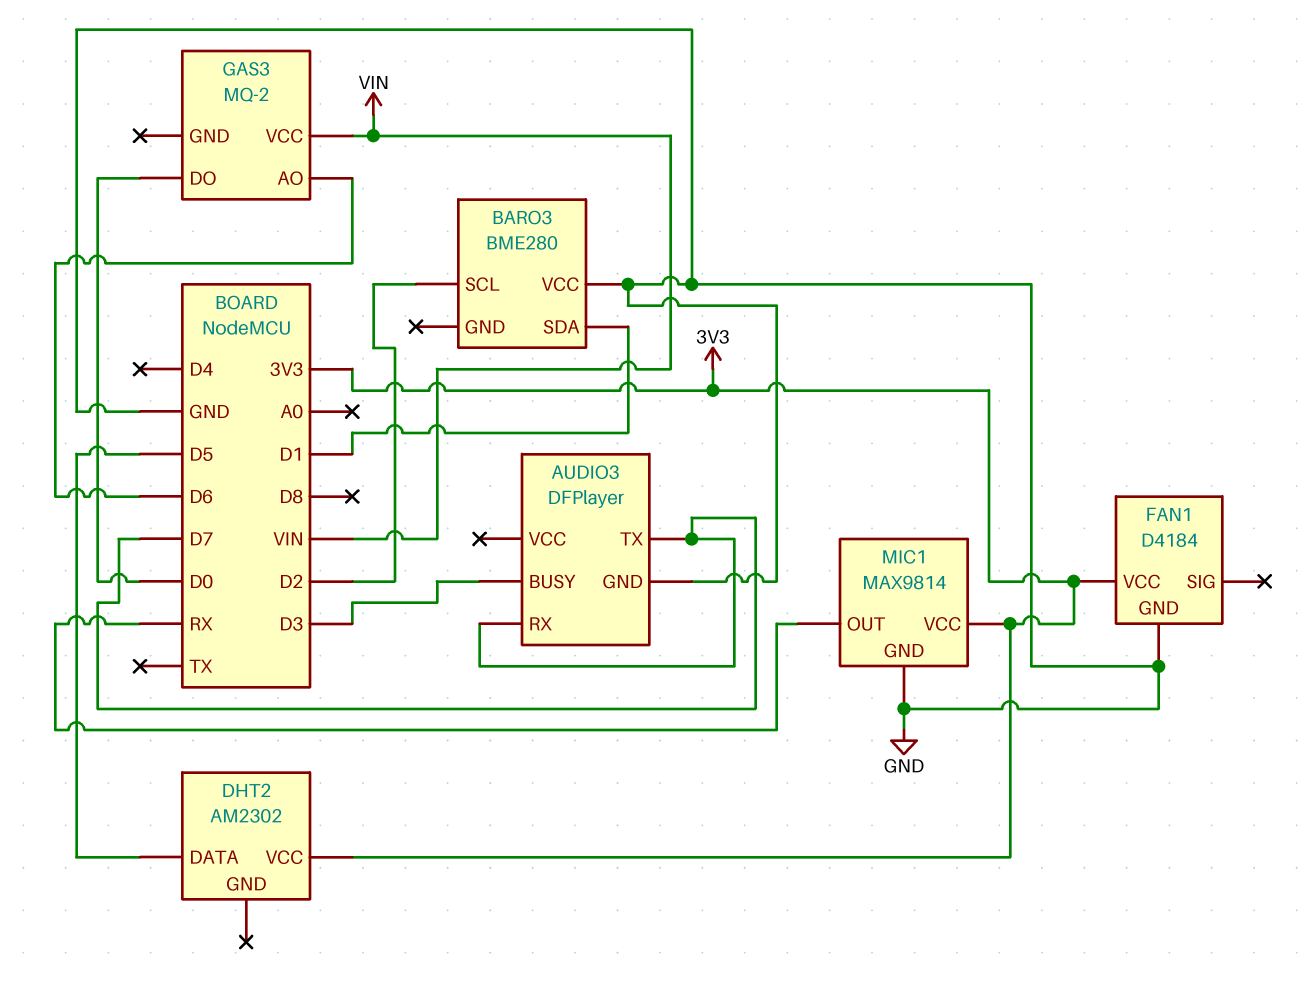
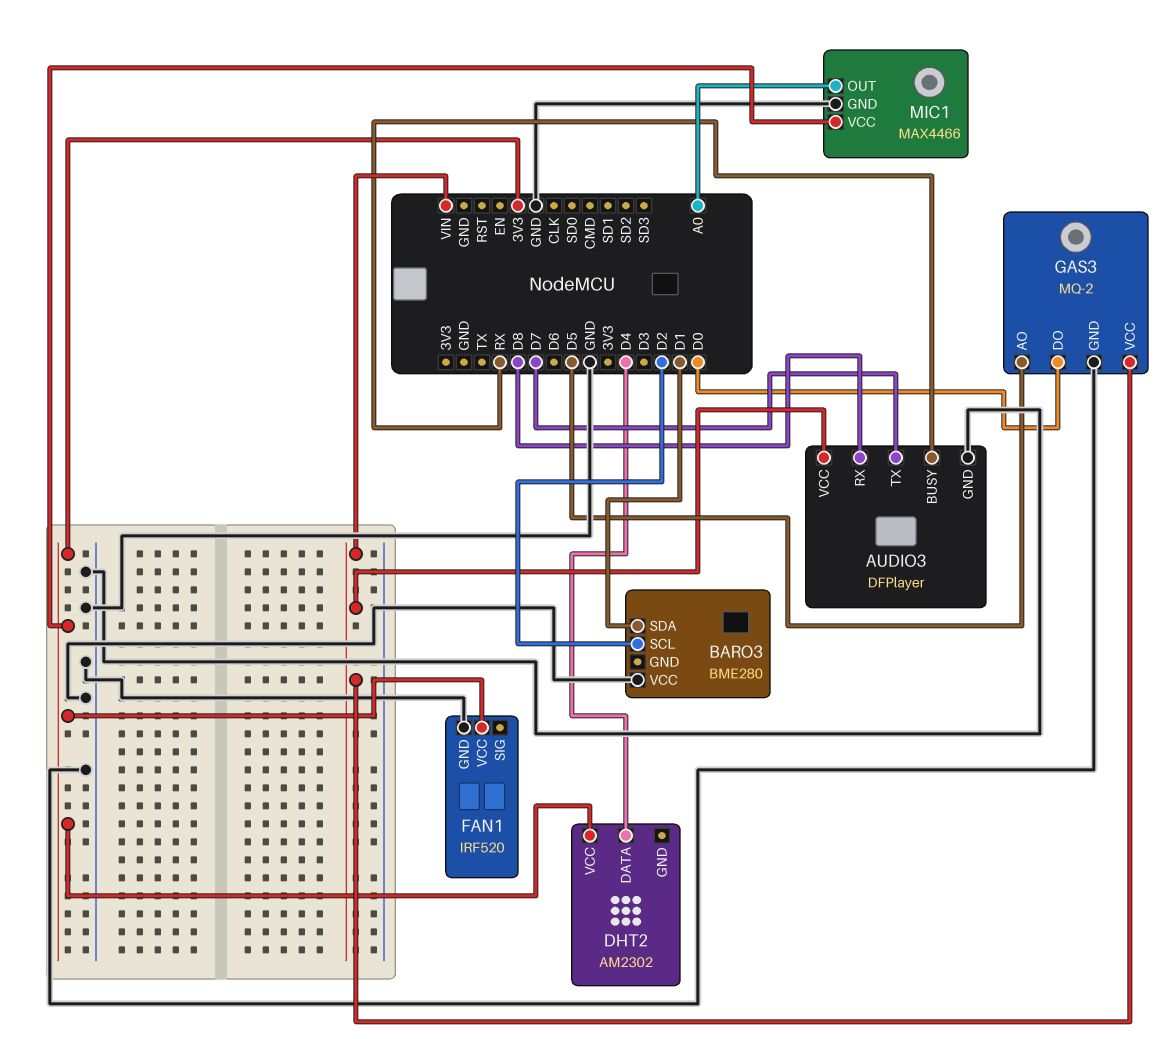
AUDIO3 pin BUSY: D3 -> RX
AUDIO3 pin RX: D7 -> D8
AUDIO3 pin VCC: none -> VIN
DHT2 pin DATA: D5 -> D4
FAN1: D4184 -> IRF520
GAS3 pin AO: D6 -> D5
GAS3 pin GND: none -> GND
MIC1: MAX9814 -> MAX4466
MIC1 pin OUT: RX -> A0

